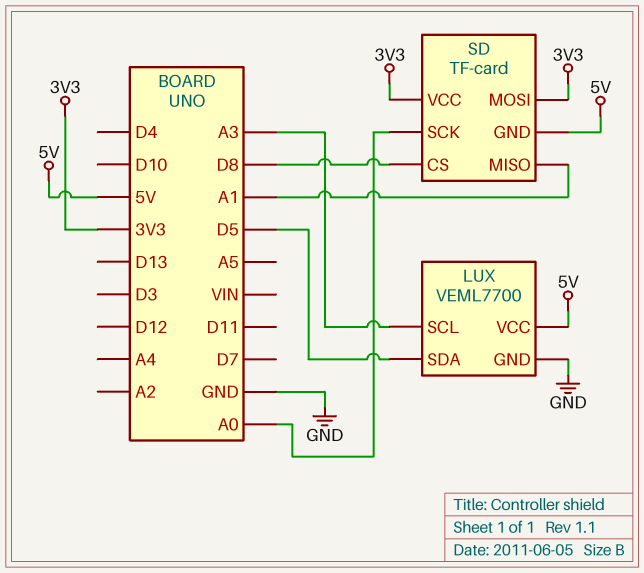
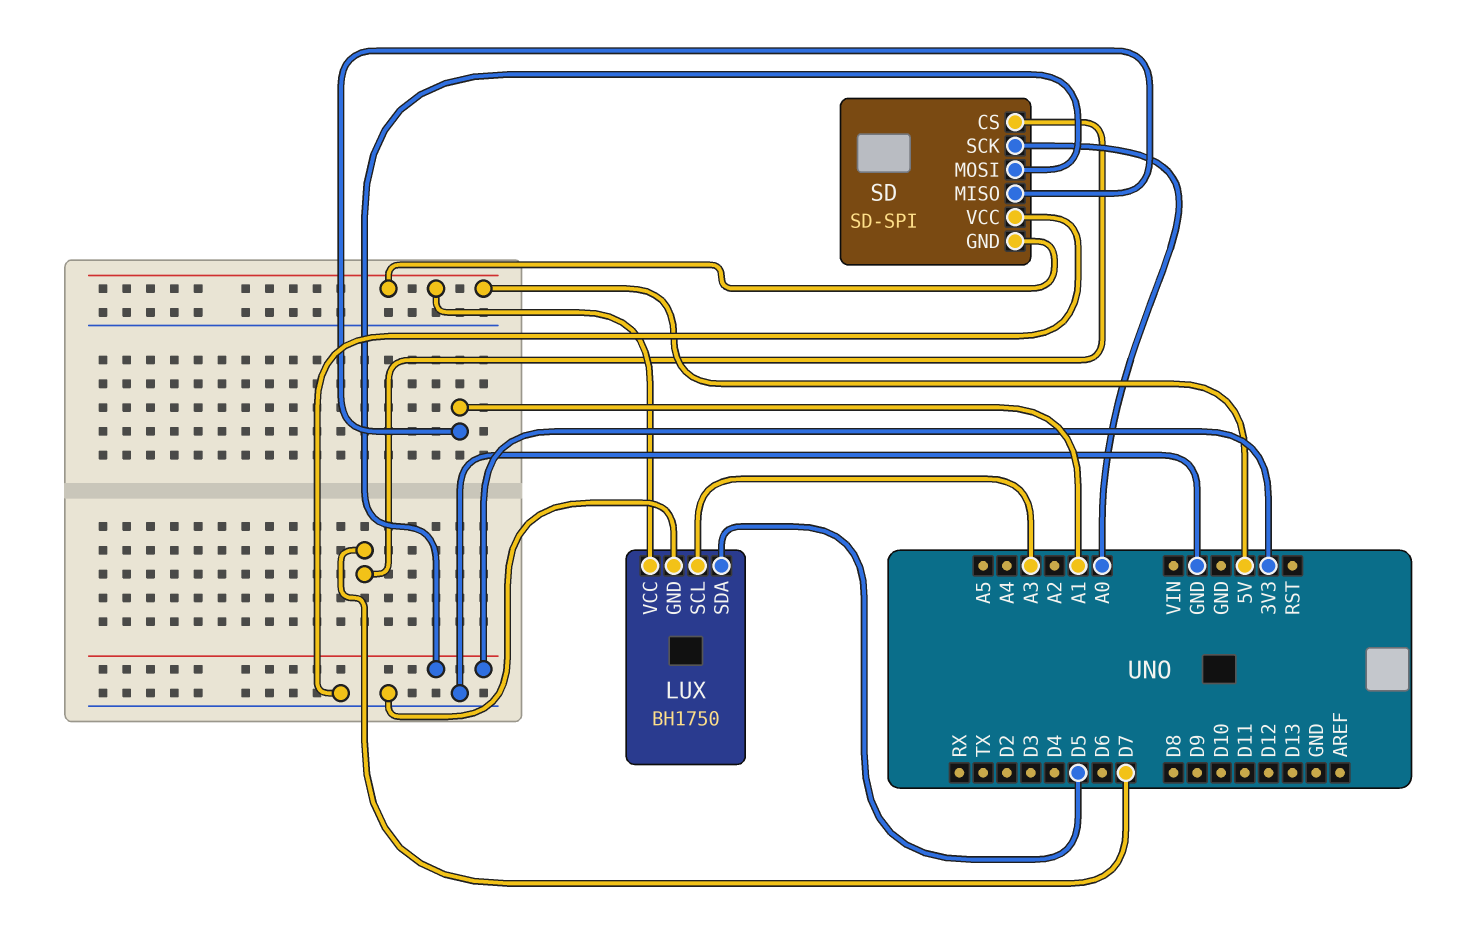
LUX: VEML7700 -> BH1750
SD: TF-card -> SD-SPI
SD pin CS: D8 -> D7
SD pin VCC: 3V3 -> GND

